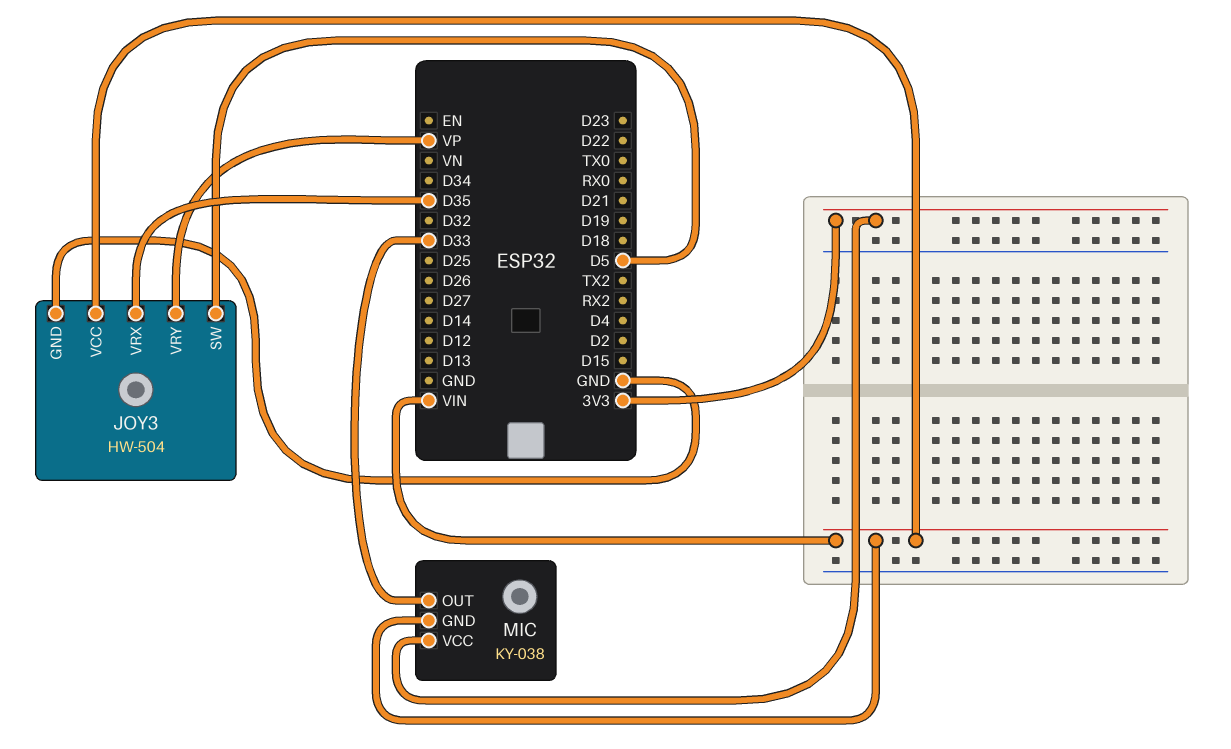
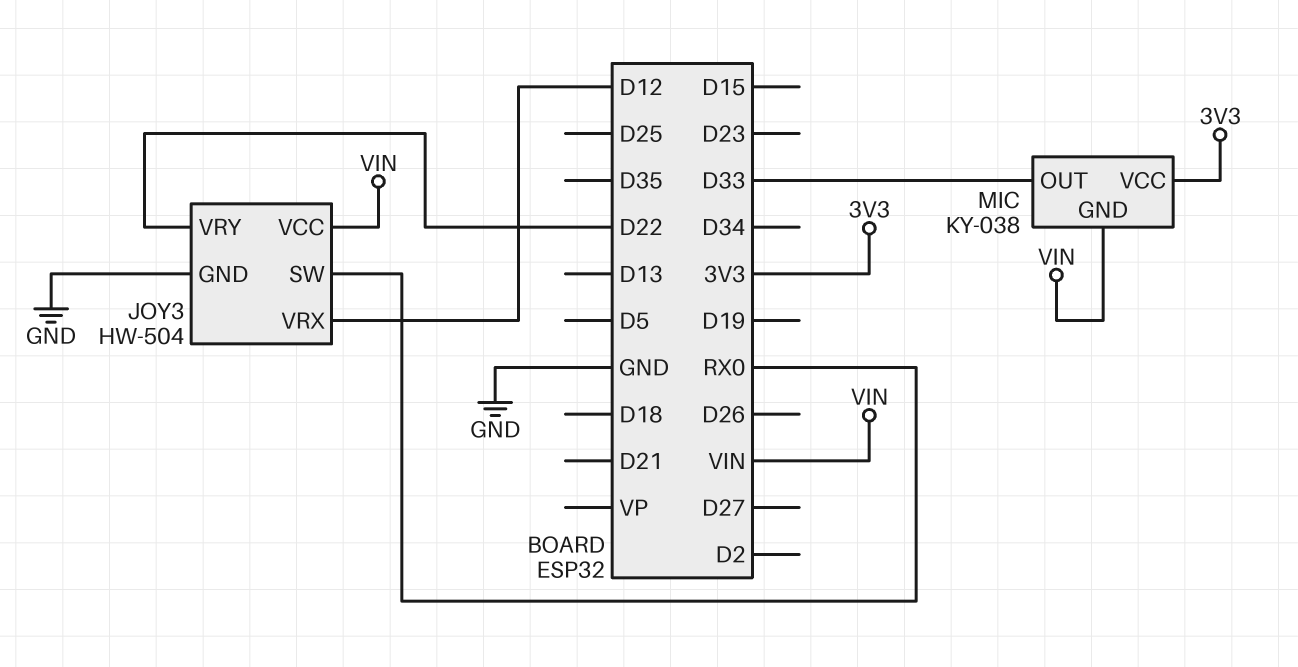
JOY3 pin SW: D5 -> RX0
JOY3 pin VRX: D35 -> D12
JOY3 pin VRY: VP -> D22

